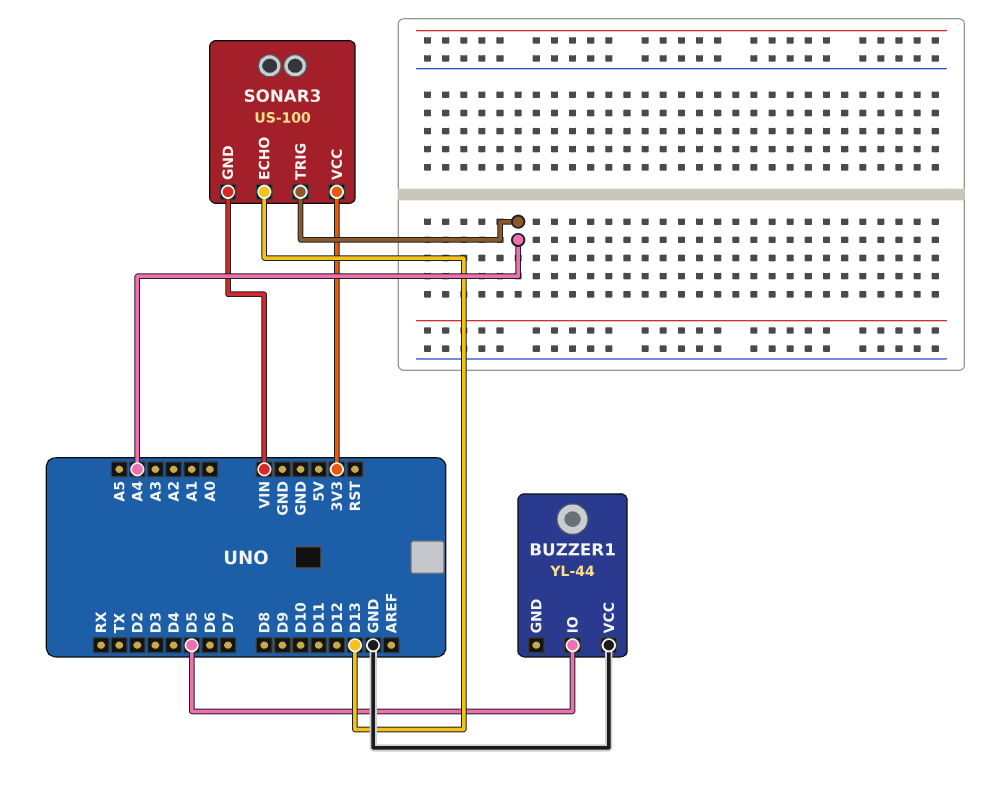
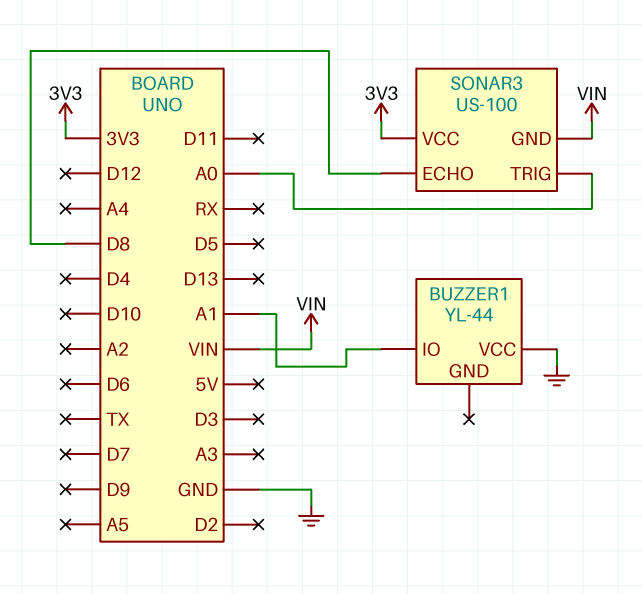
BUZZER1 pin IO: D5 -> A1
SONAR3 pin ECHO: D13 -> D8
SONAR3 pin TRIG: A4 -> A0

